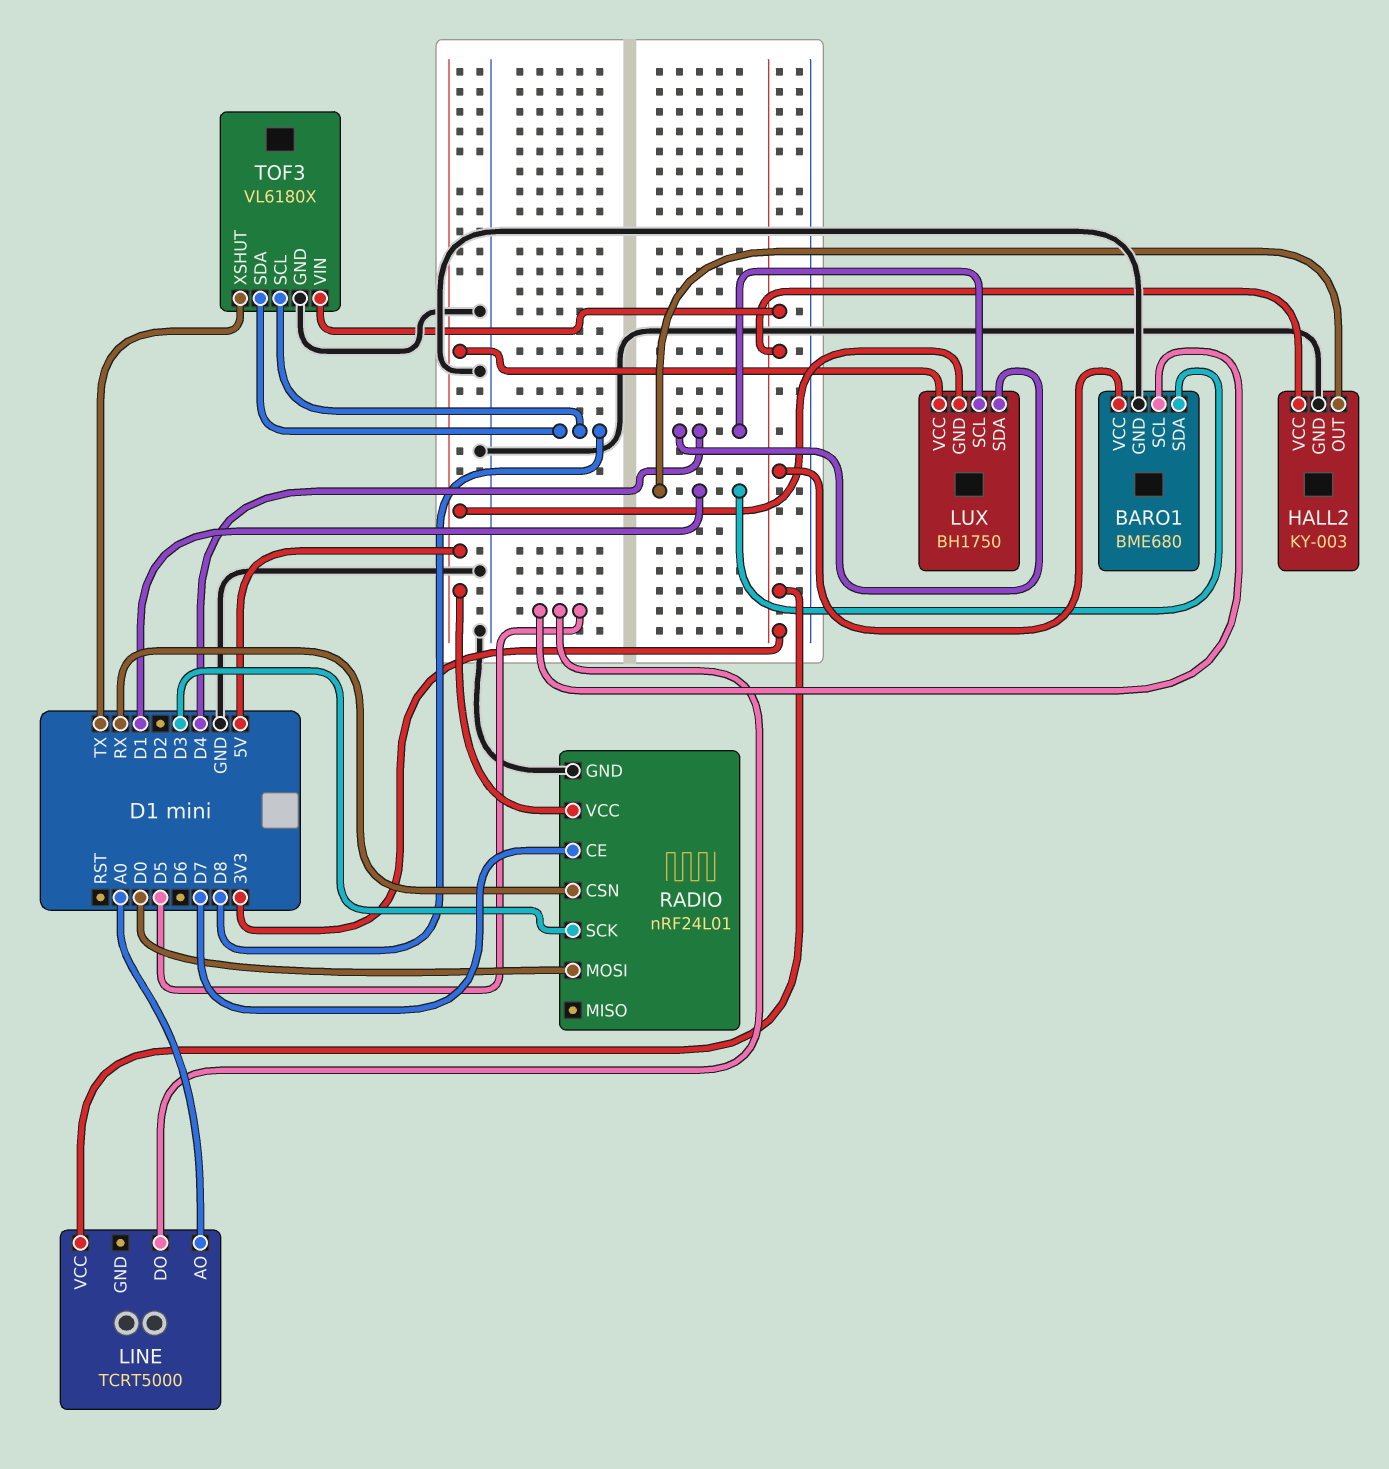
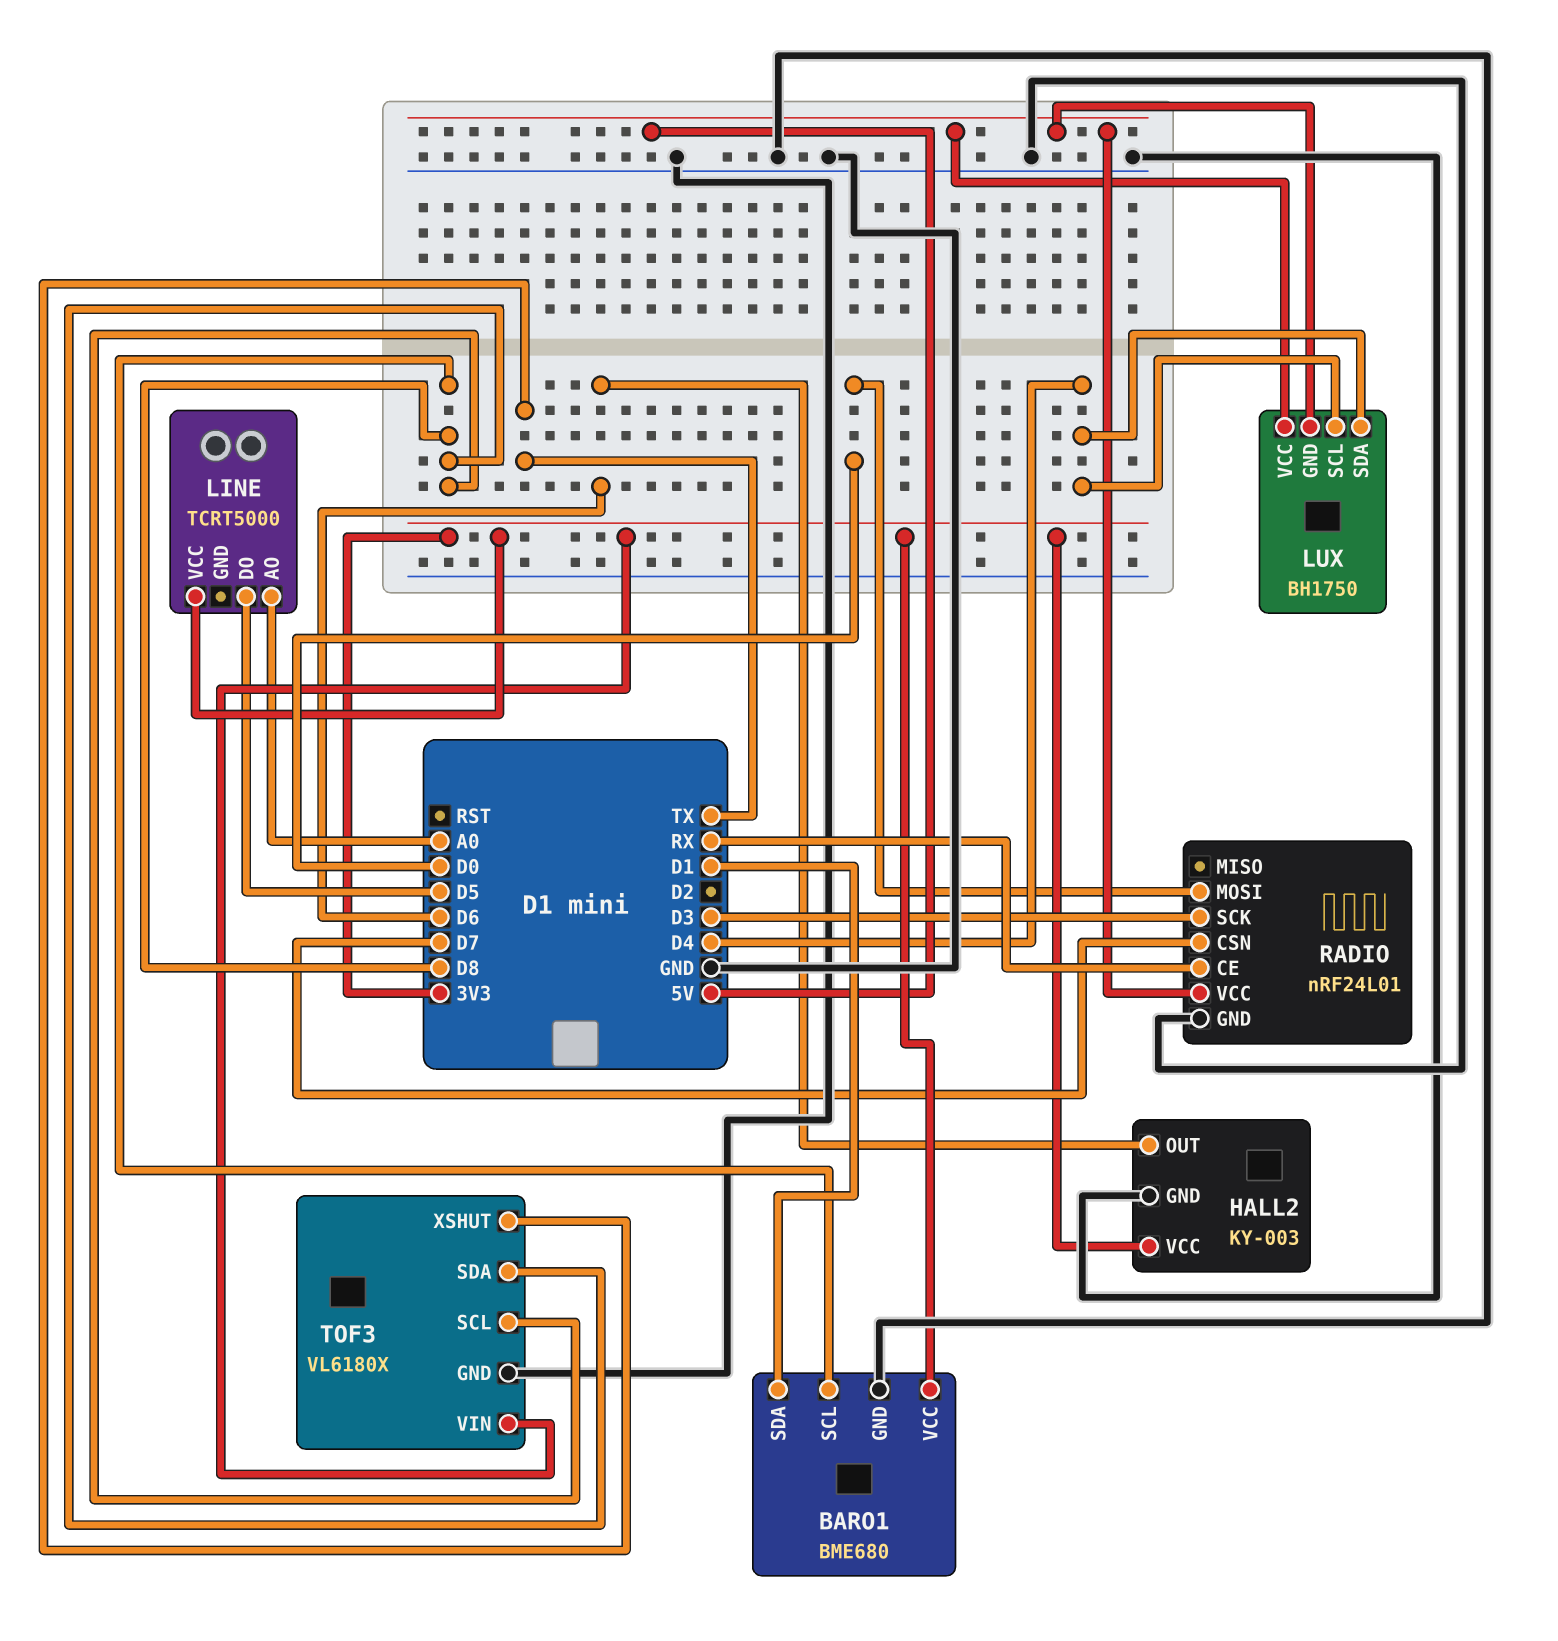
BARO1 pin SCL: D5 -> D8
HALL2 pin OUT: D1 -> D6
RADIO pin CE: D7 -> RX
RADIO pin CSN: RX -> D7

